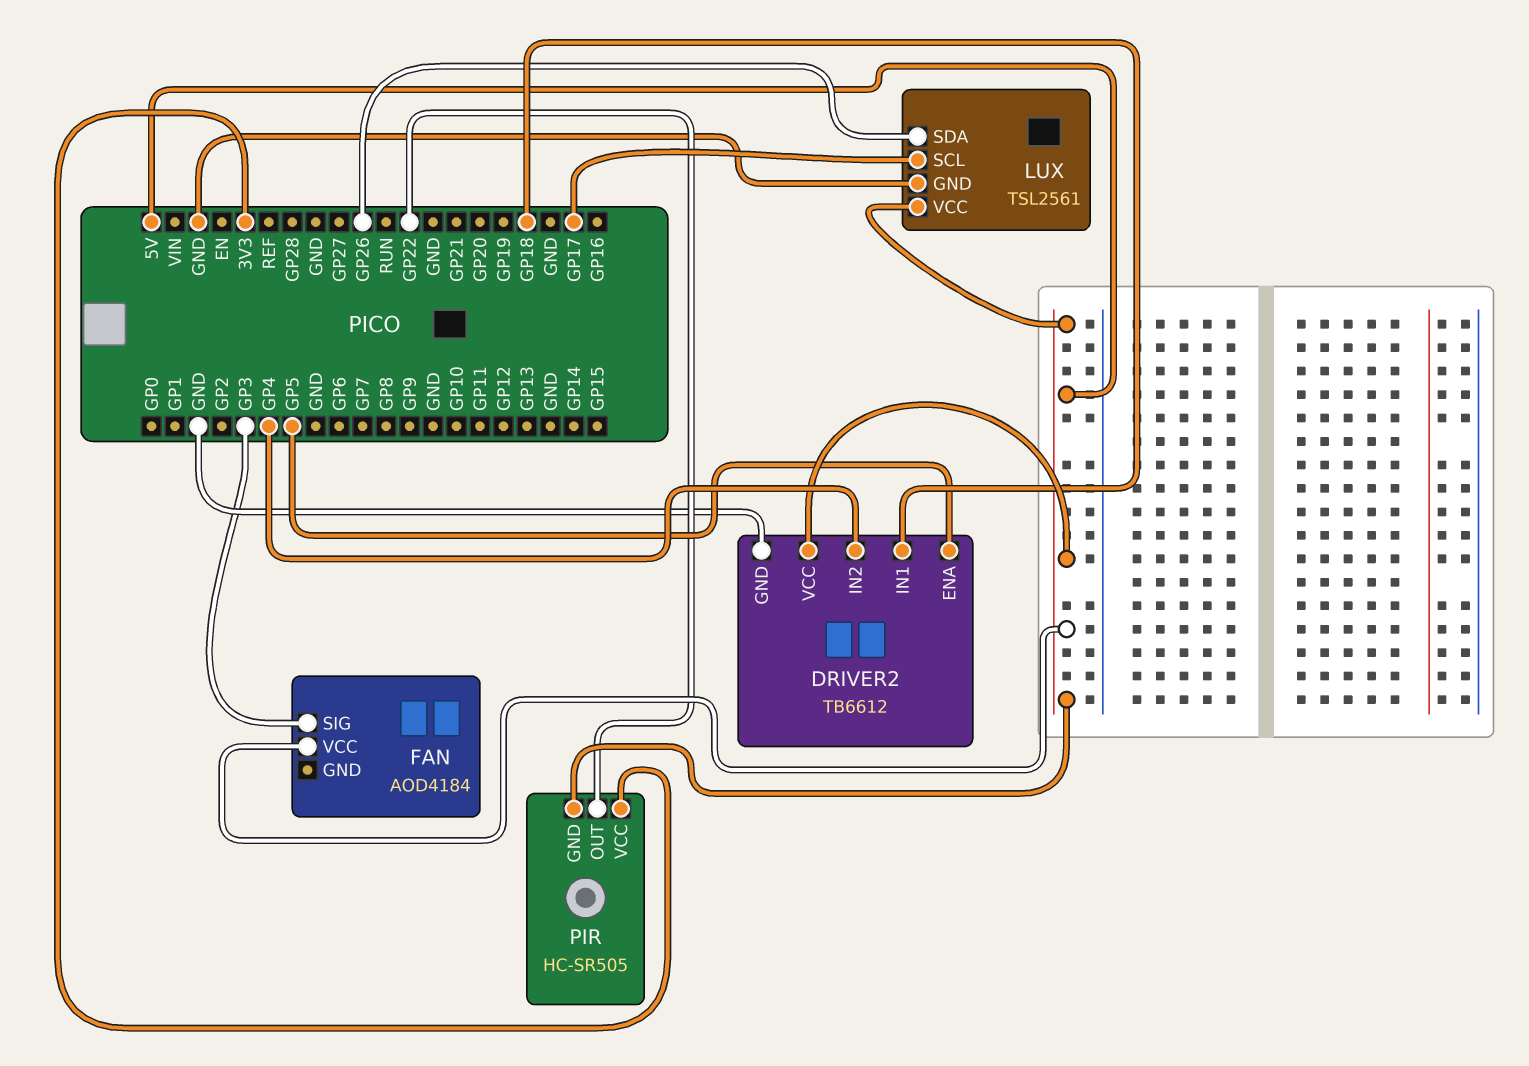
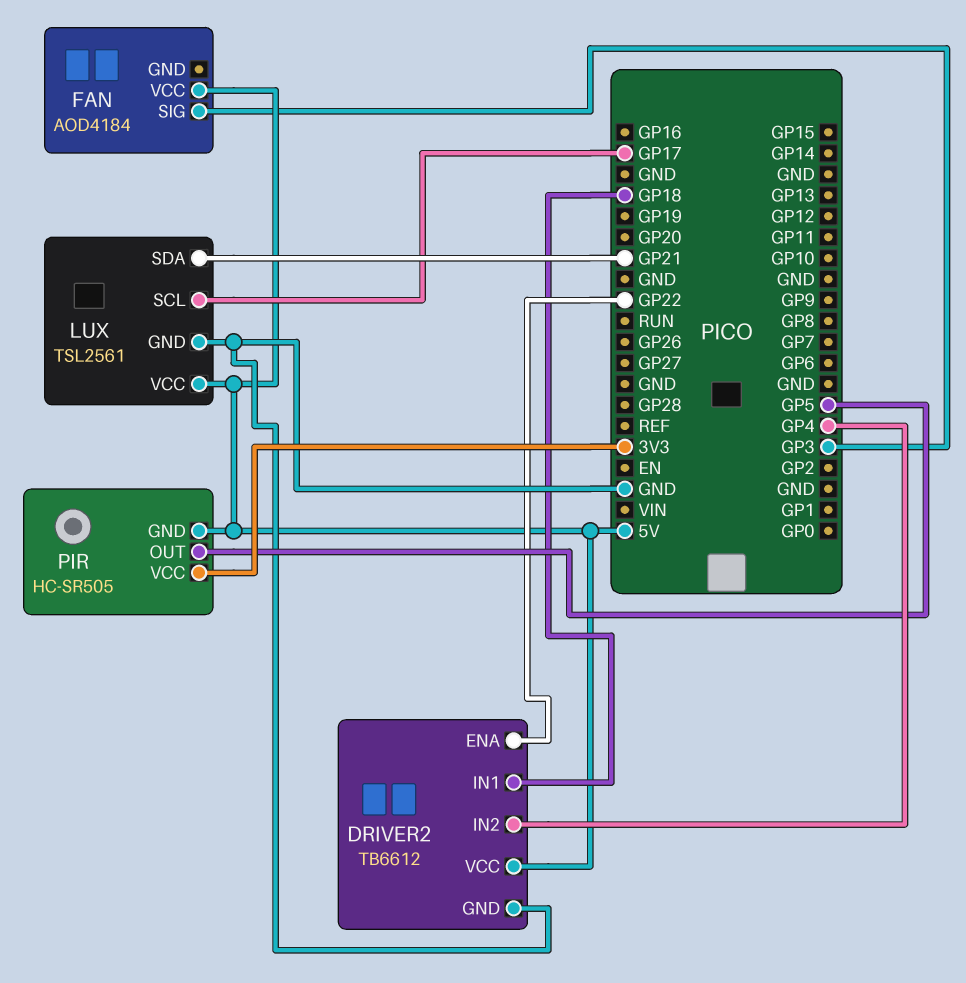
DRIVER2 pin ENA: GP5 -> GP22
LUX pin SDA: GP26 -> GP21
PIR pin OUT: GP22 -> GP5

